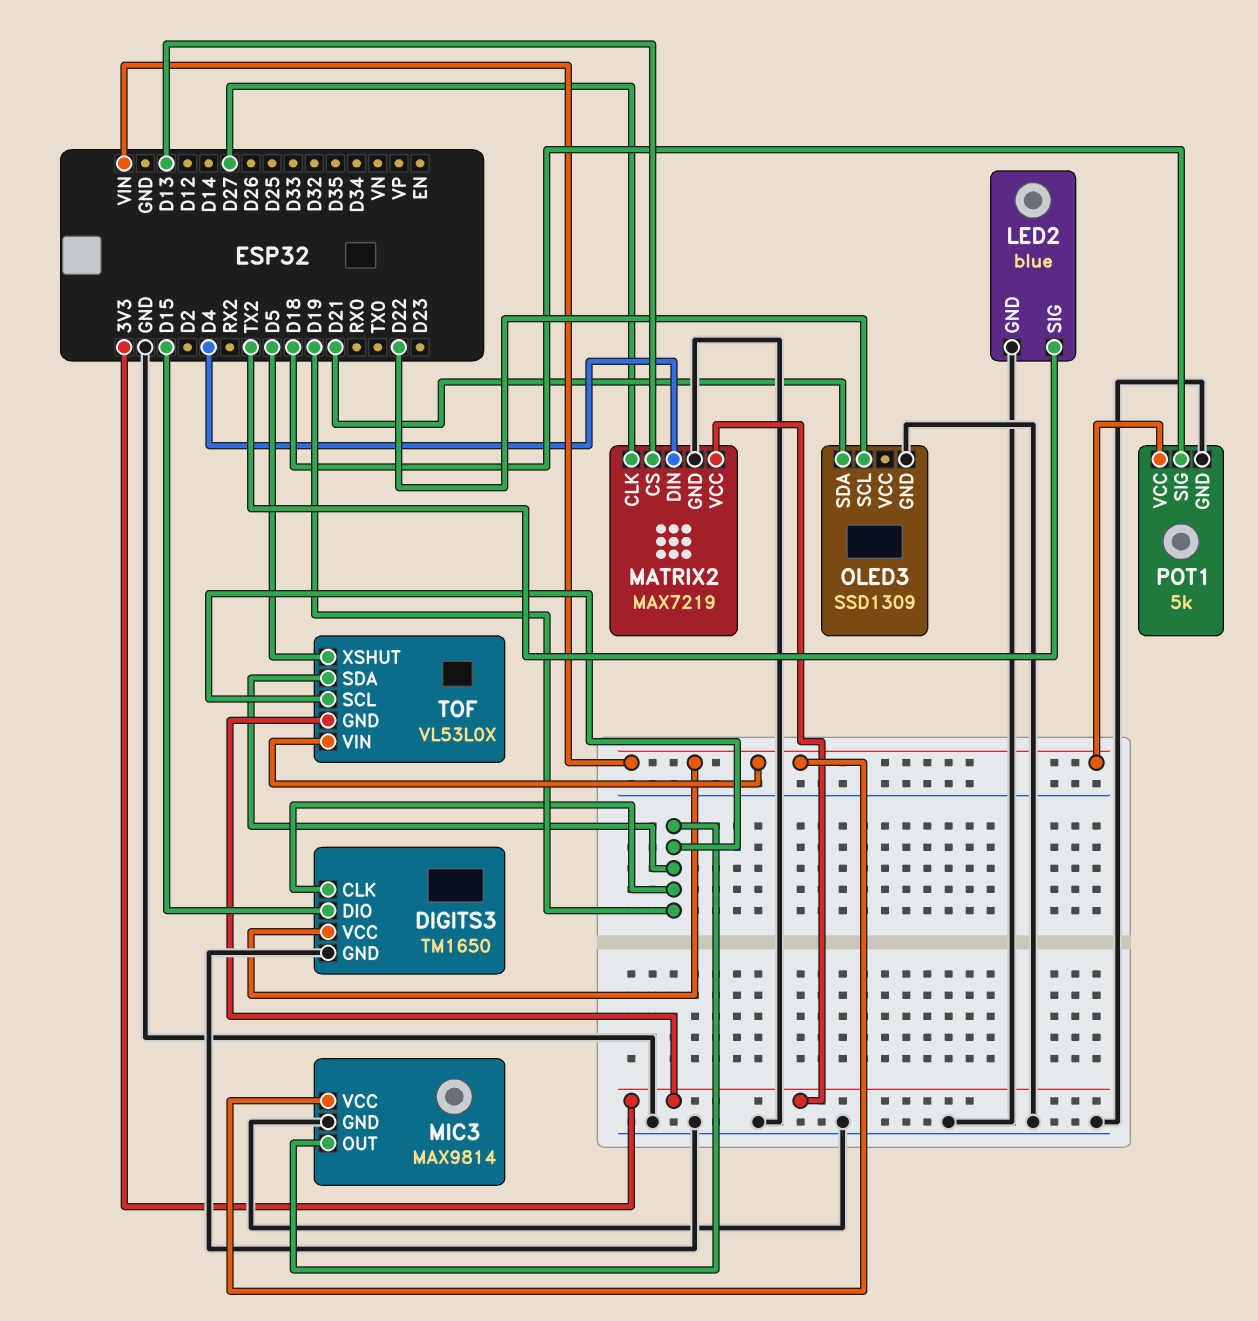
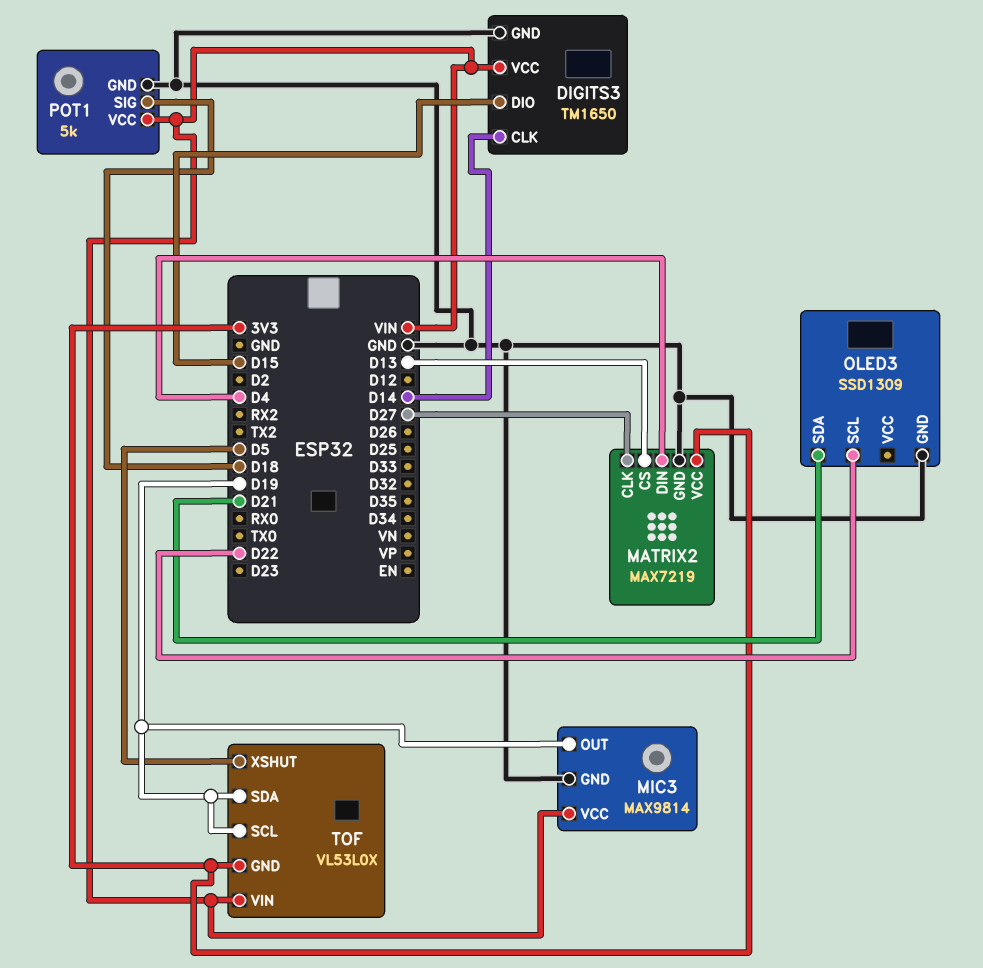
DIGITS3 pin CLK: D19 -> D14
LED2: blue -> none
LED2 pin GND: GND -> none
LED2 pin SIG: TX2 -> none

